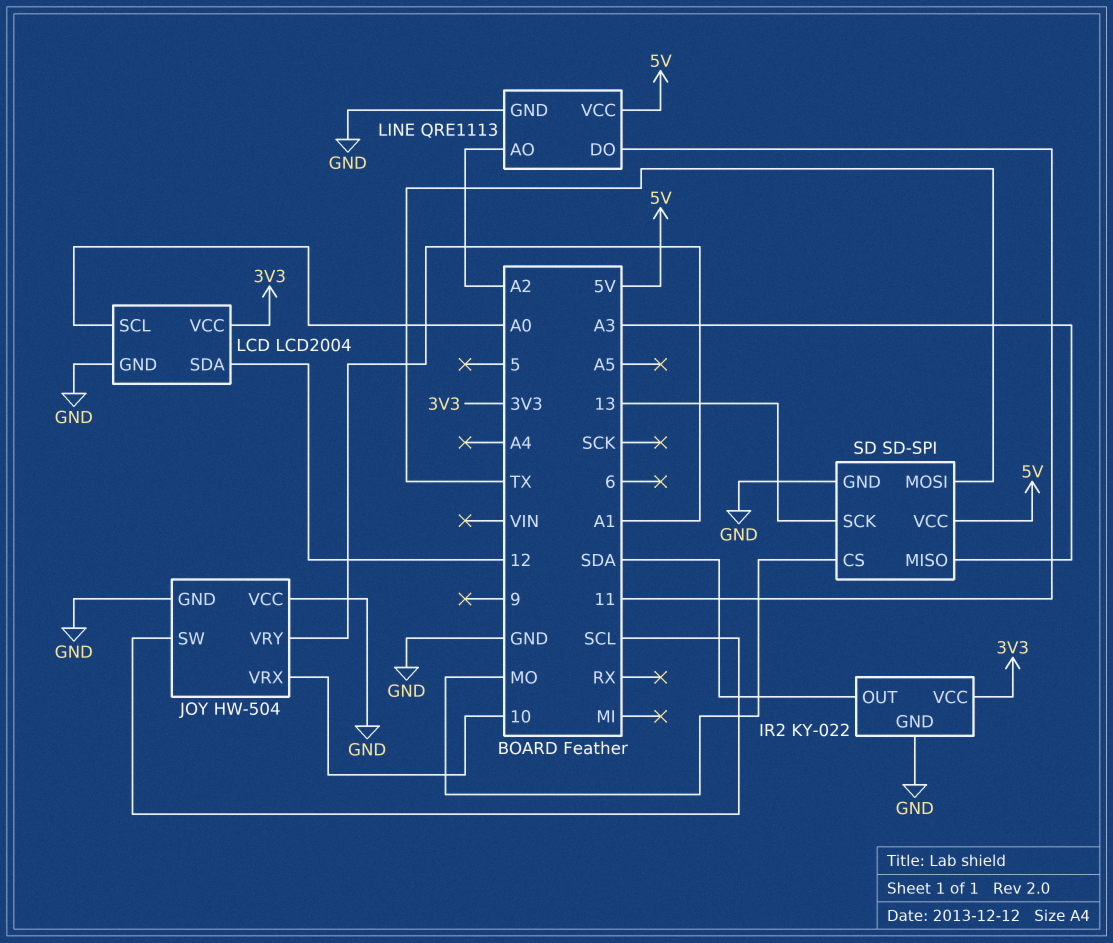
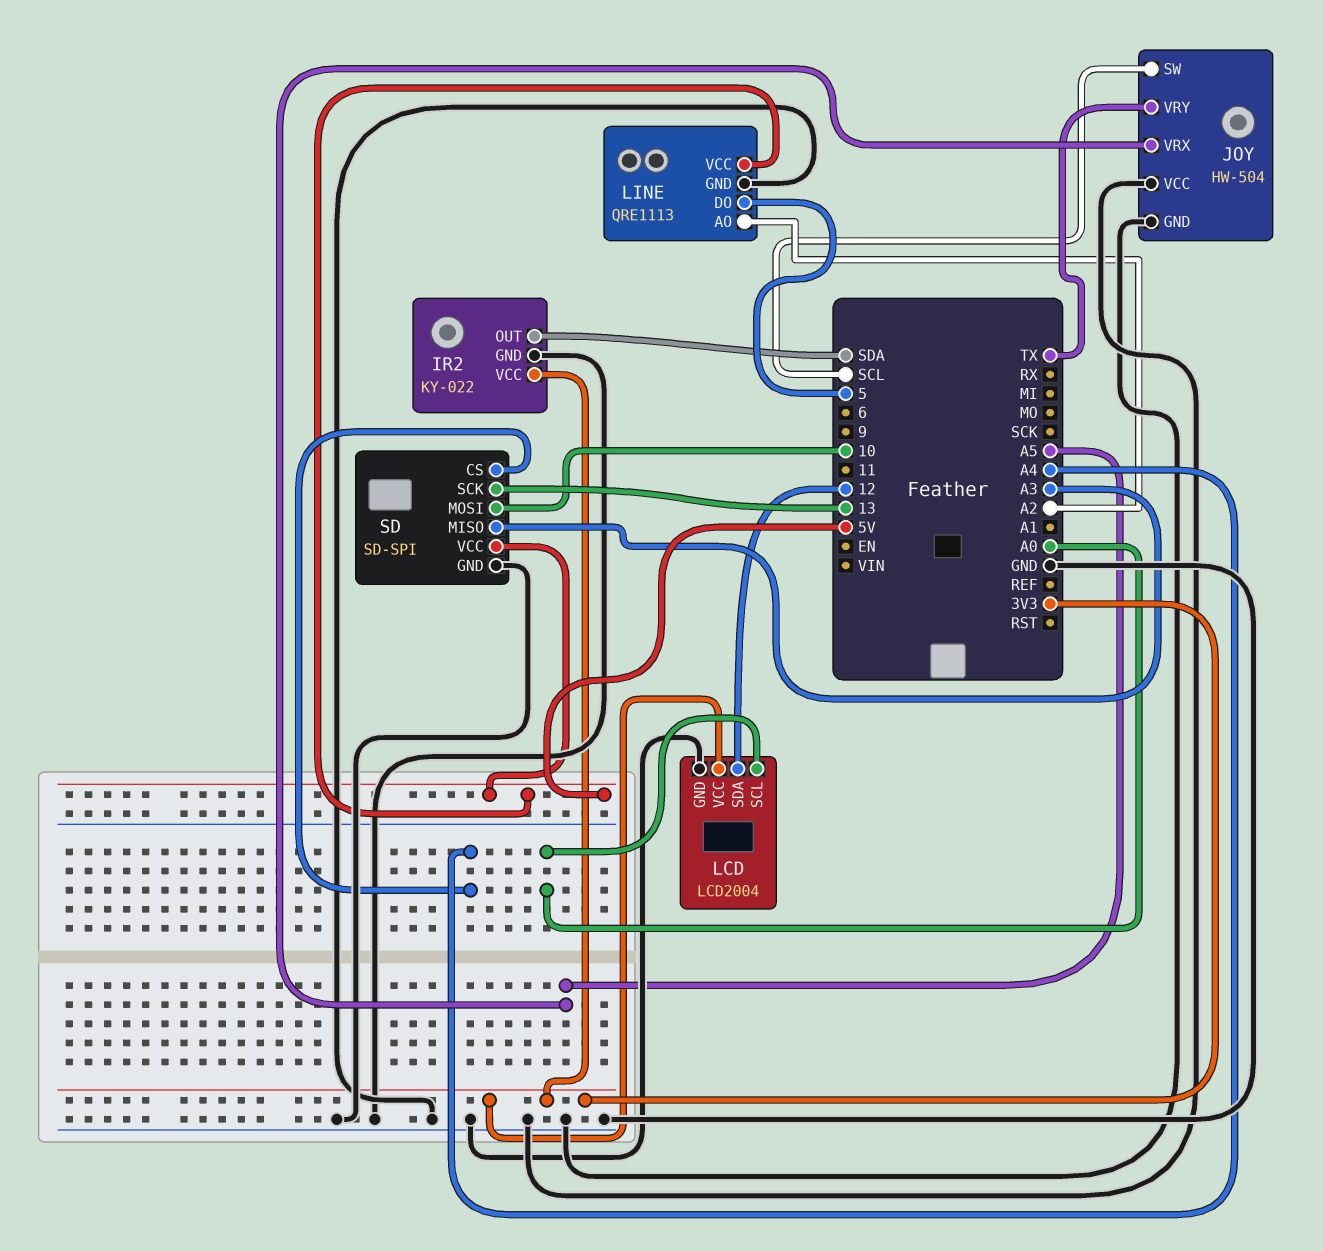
JOY pin VRX: 10 -> A5
JOY pin VRY: A1 -> TX
LINE pin DO: 11 -> 5
SD pin CS: MO -> A4
SD pin MOSI: TX -> 10

